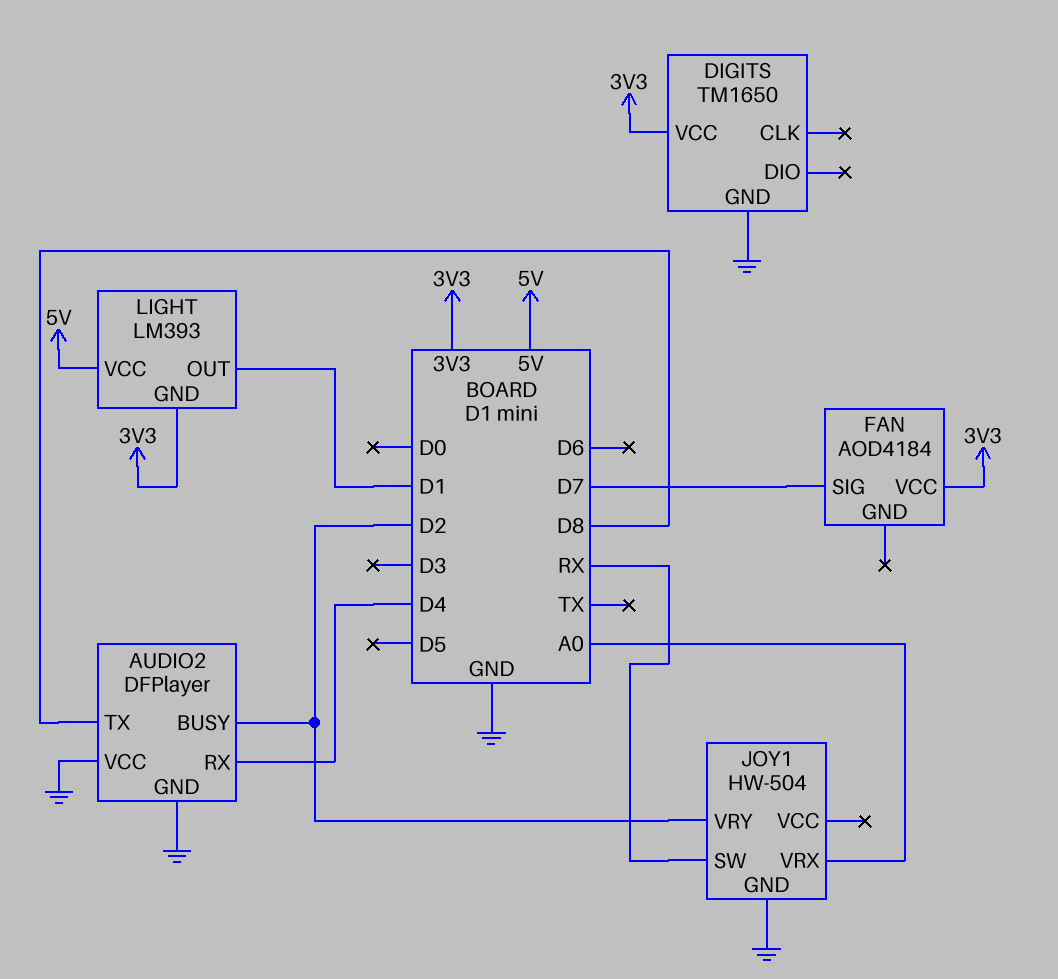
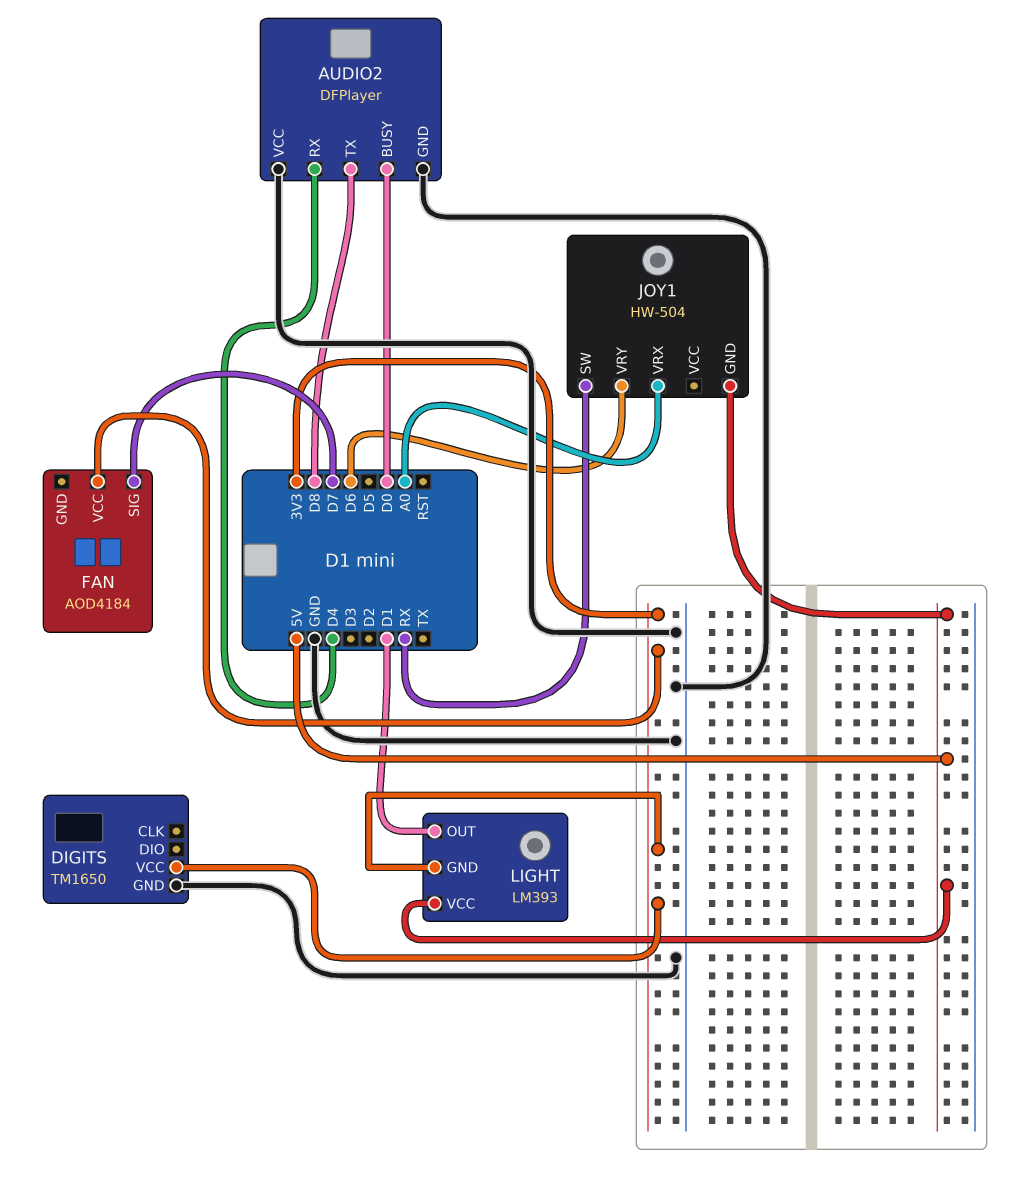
AUDIO2 pin BUSY: D2 -> D0
JOY1 pin GND: GND -> 5V
JOY1 pin VRY: D2 -> D6

